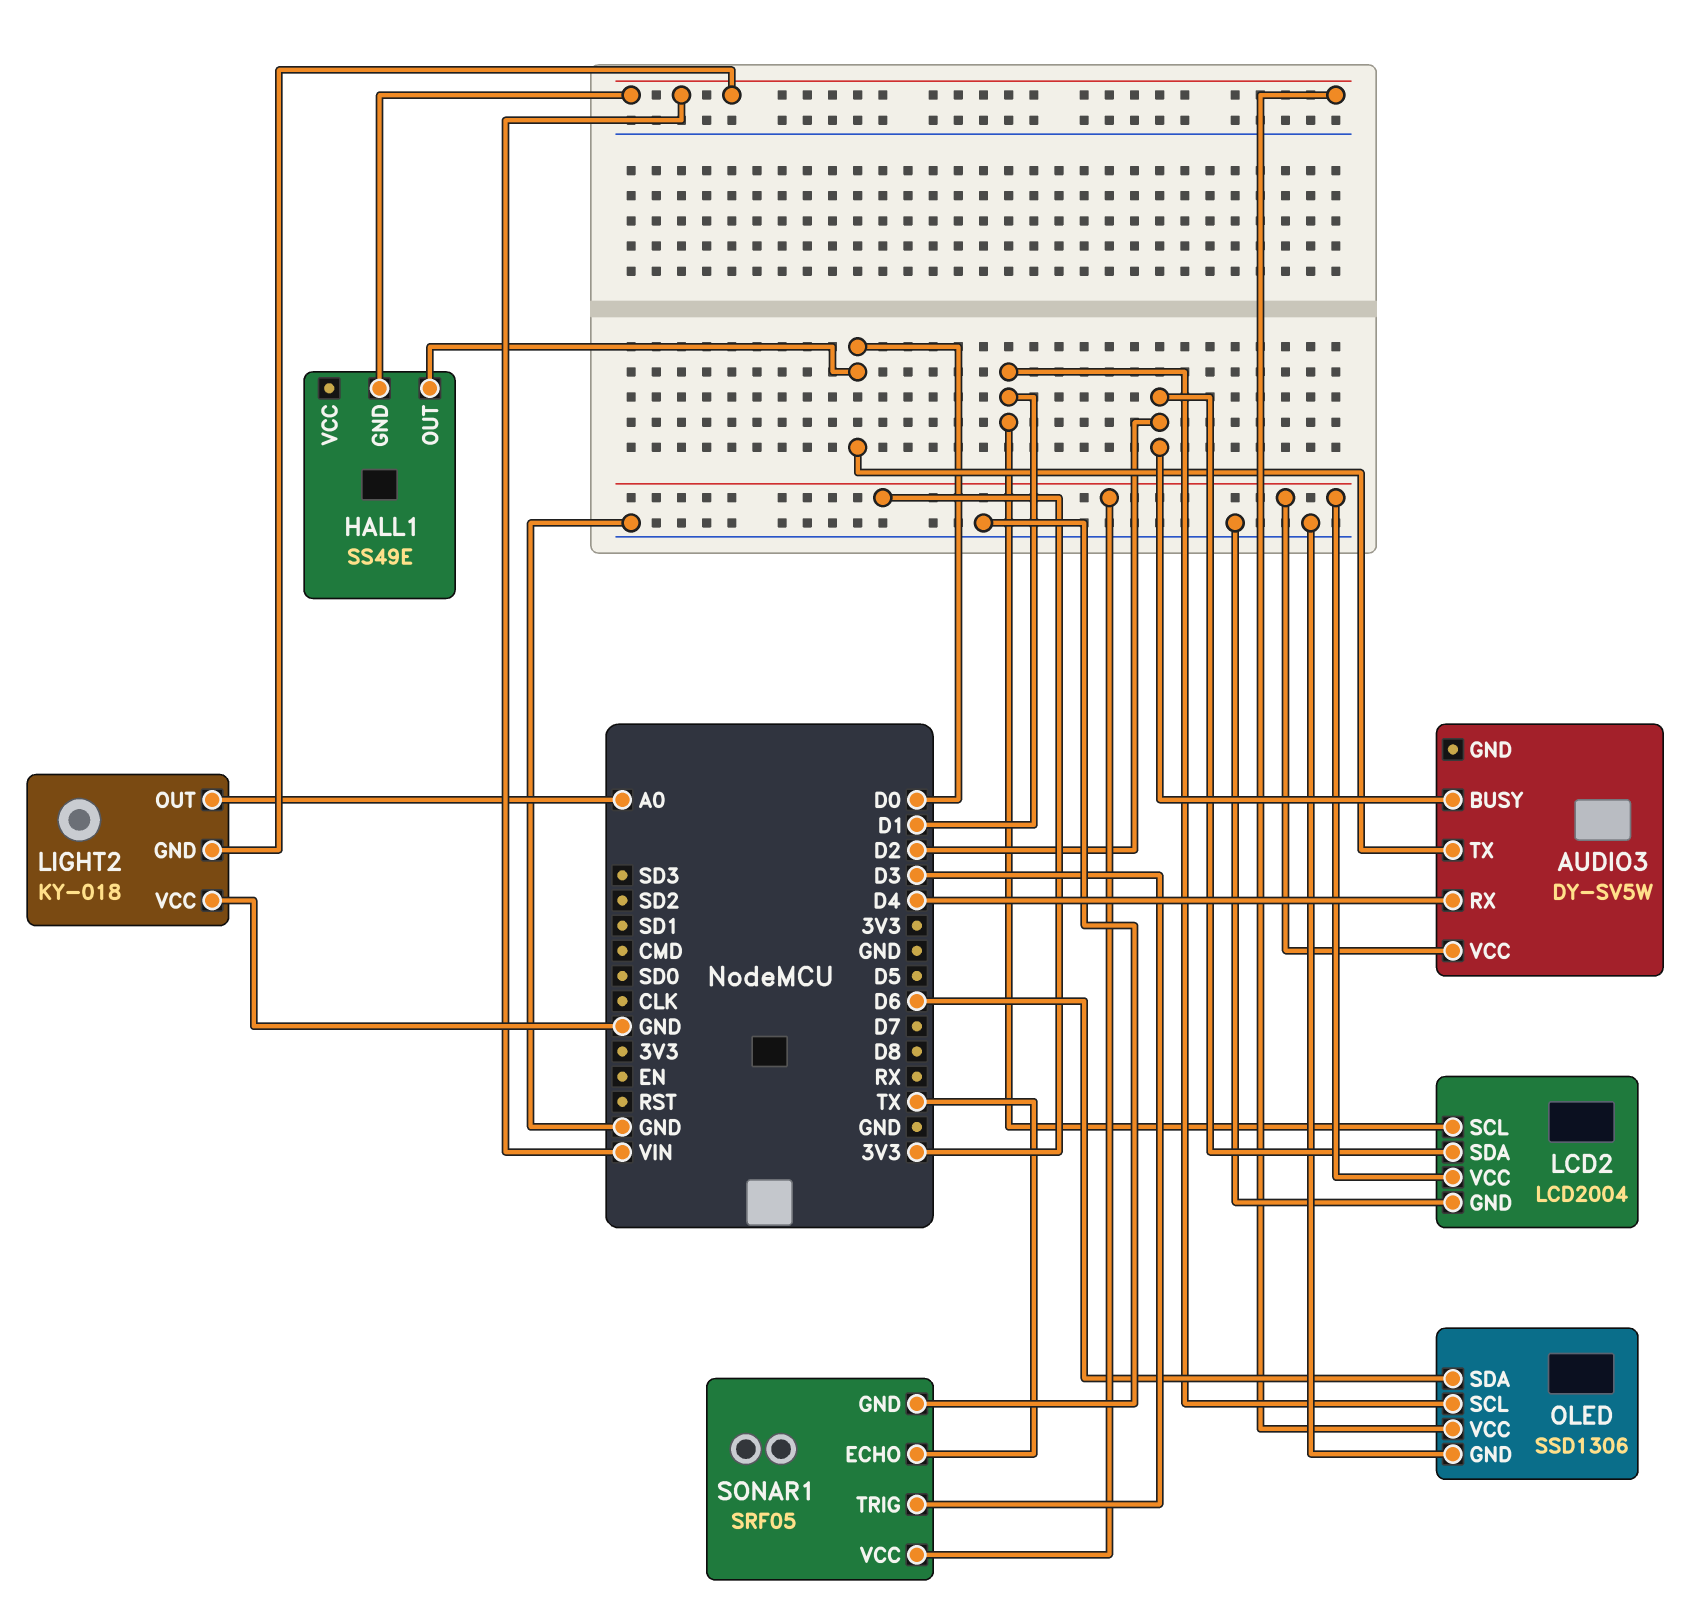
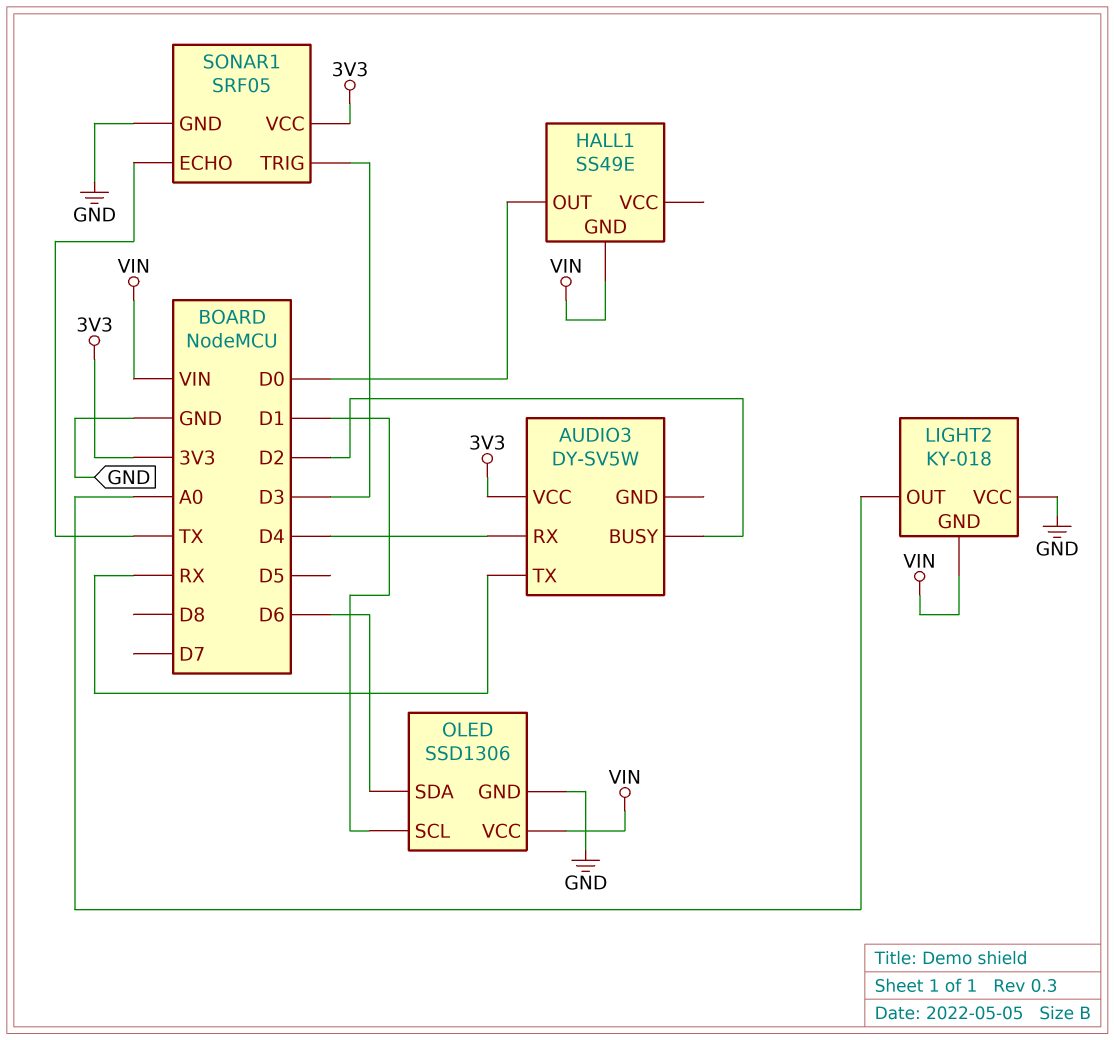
AUDIO3 pin TX: D0 -> RX
LCD2: LCD2004 -> none
LCD2 pin GND: GND -> none
LCD2 pin SCL: D1 -> none
LCD2 pin SDA: D2 -> none
LCD2 pin VCC: 3V3 -> none

